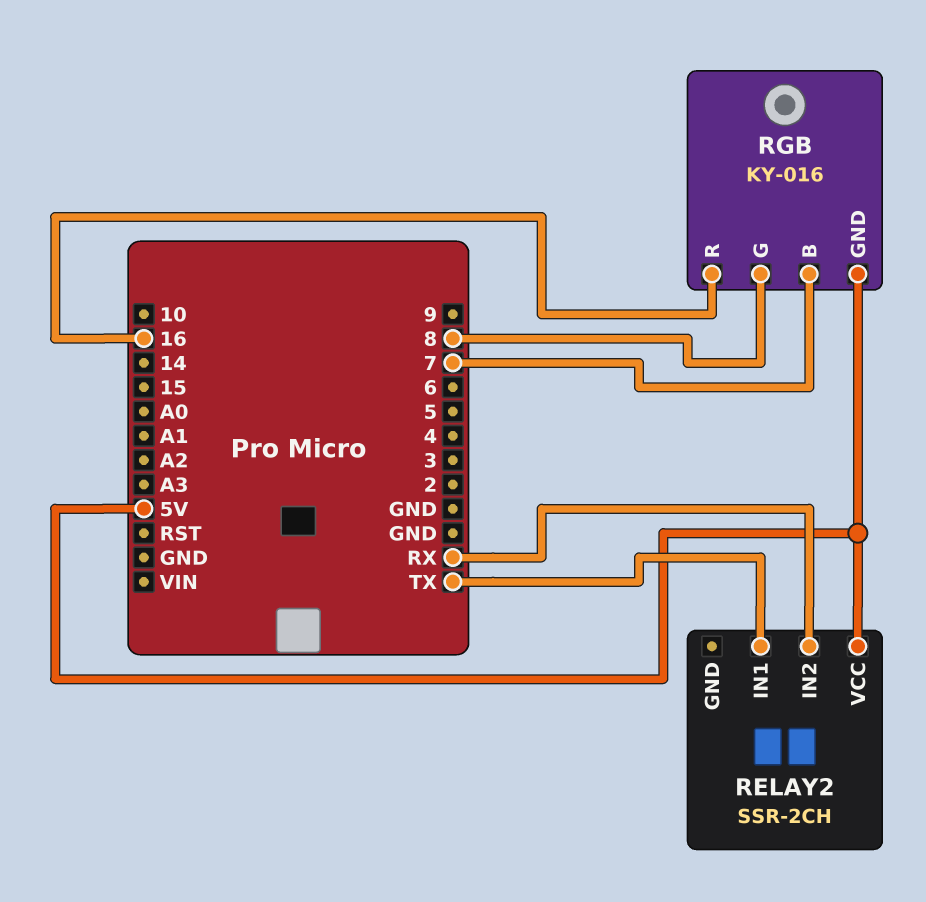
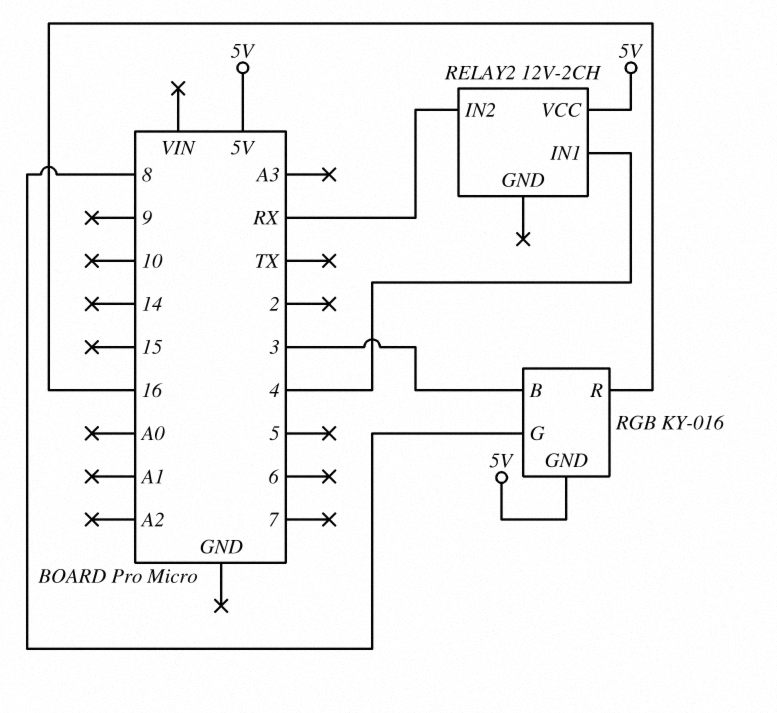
RELAY2: SSR-2CH -> 12V-2CH
RELAY2 pin IN1: TX -> 4
RGB pin B: 7 -> 3

